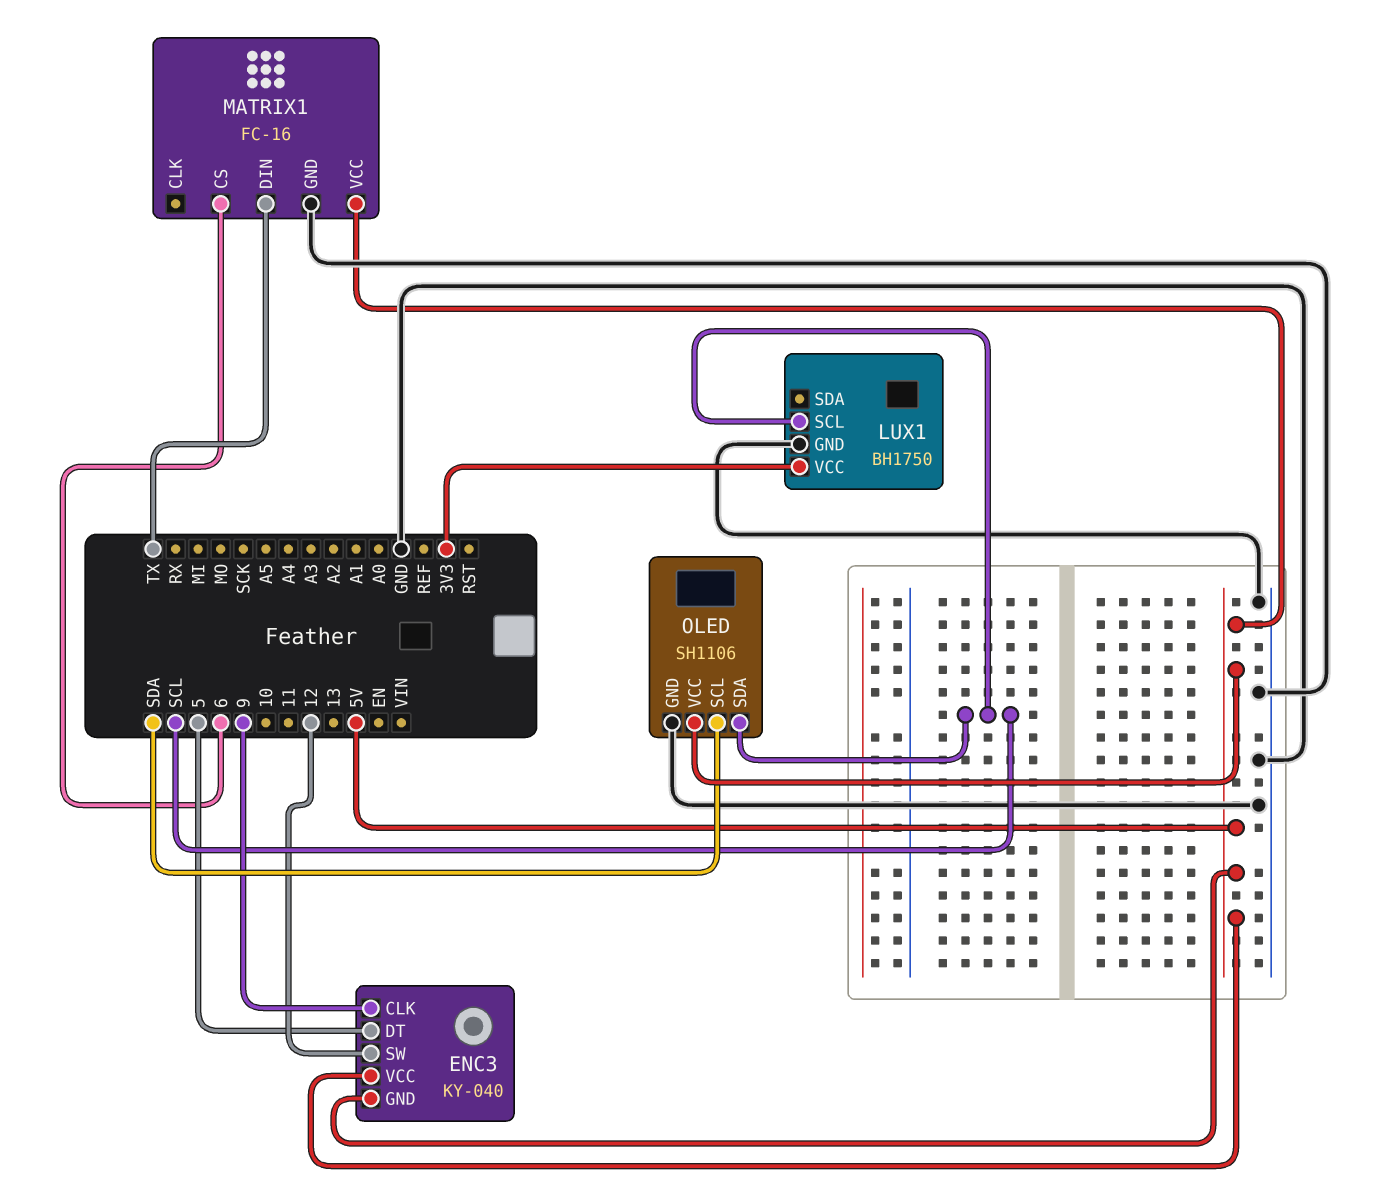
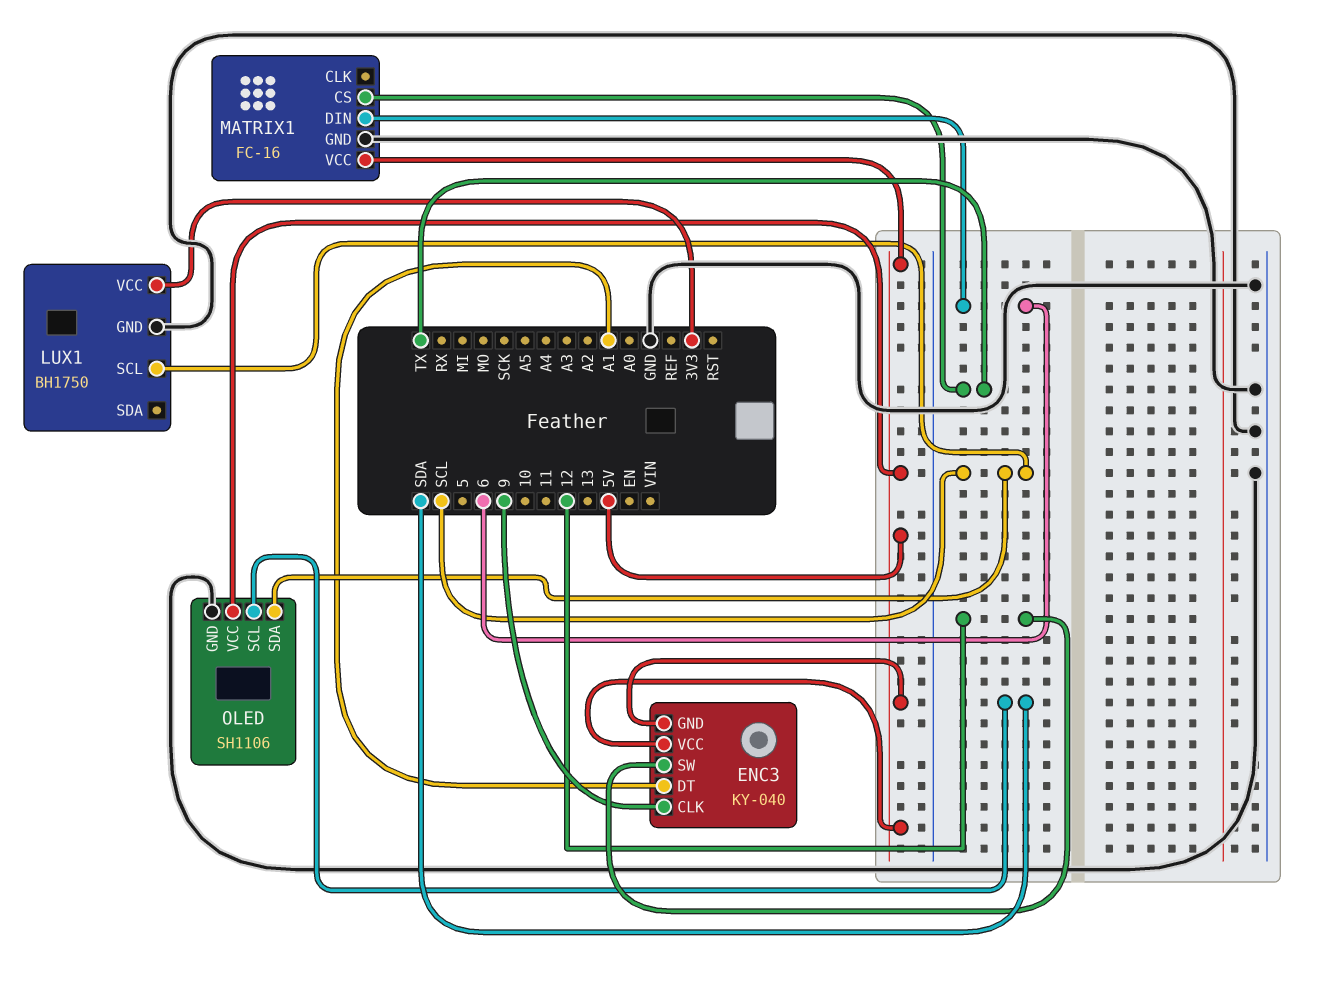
ENC3 pin DT: 5 -> A1
MATRIX1 pin CS: 6 -> TX
MATRIX1 pin DIN: TX -> 6

